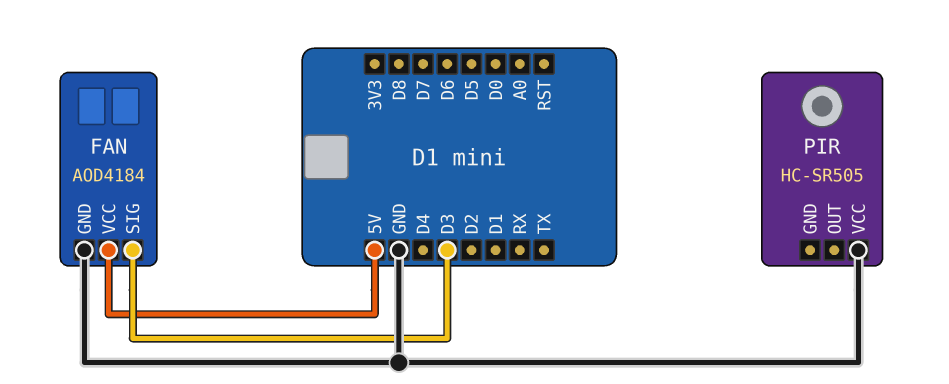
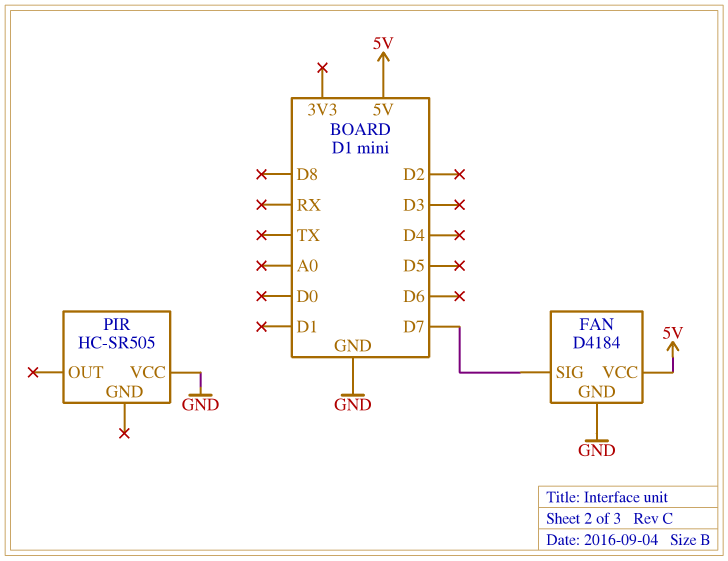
FAN: AOD4184 -> D4184
FAN pin SIG: D3 -> D7

